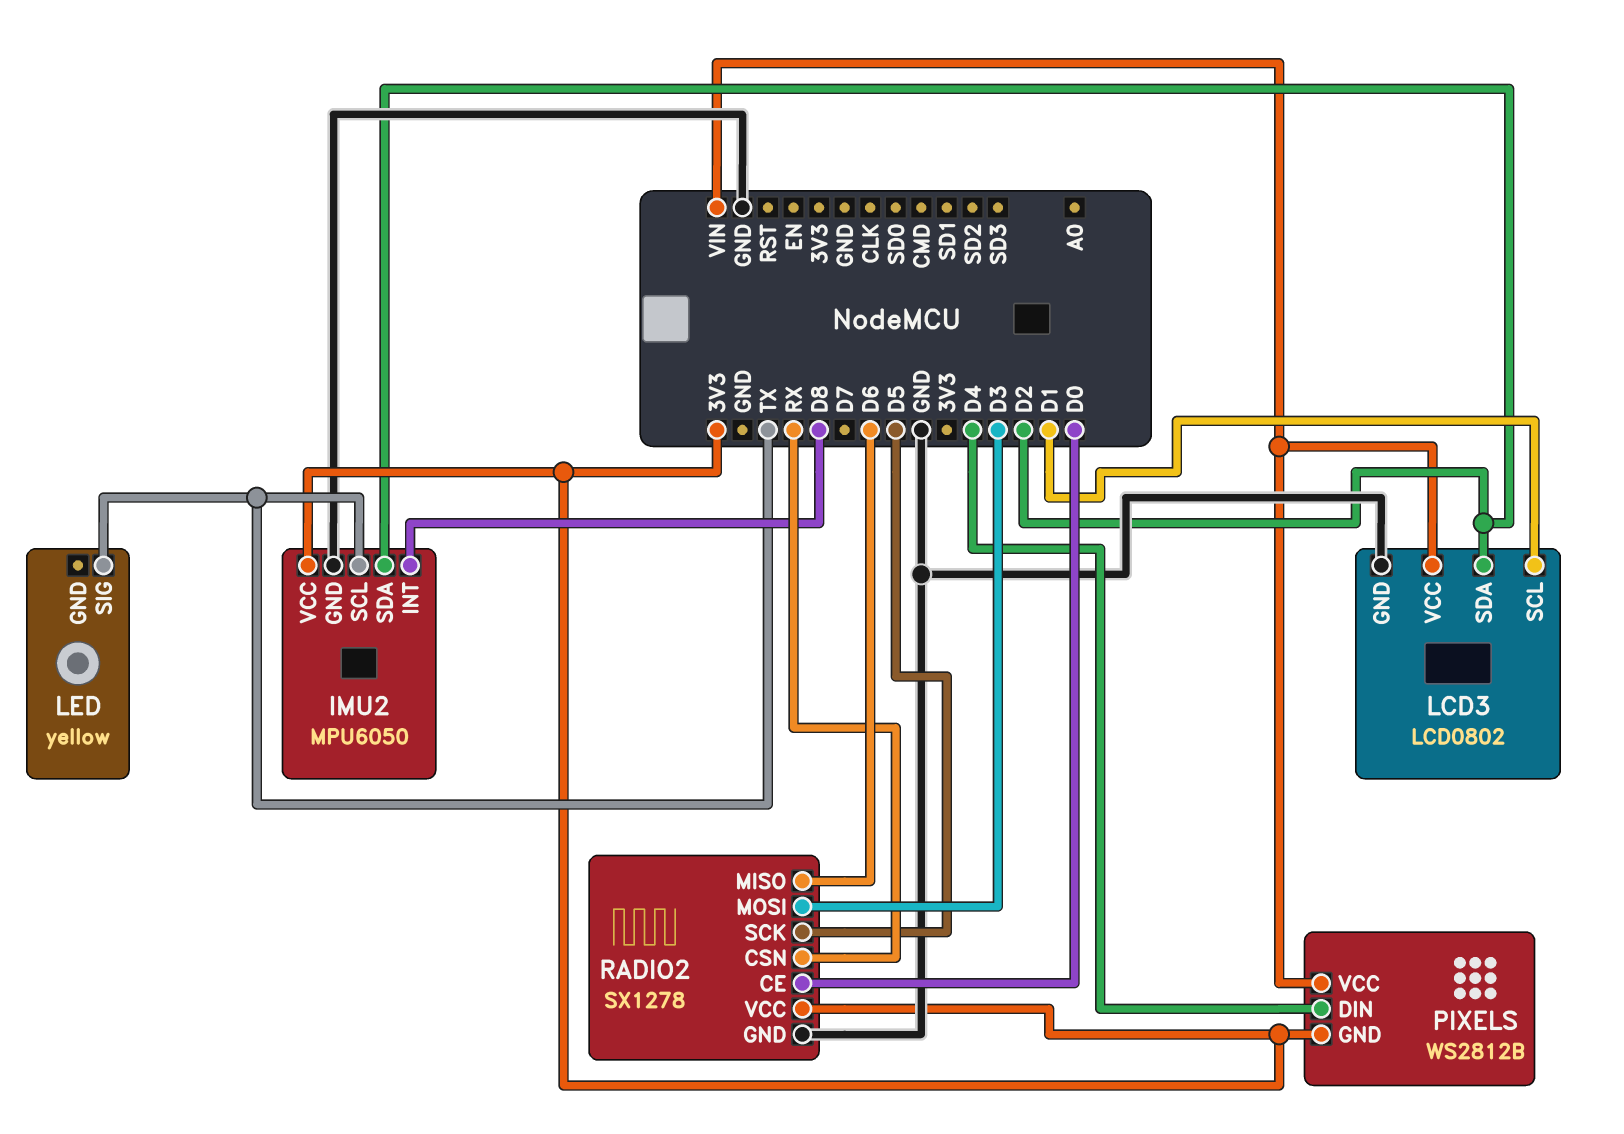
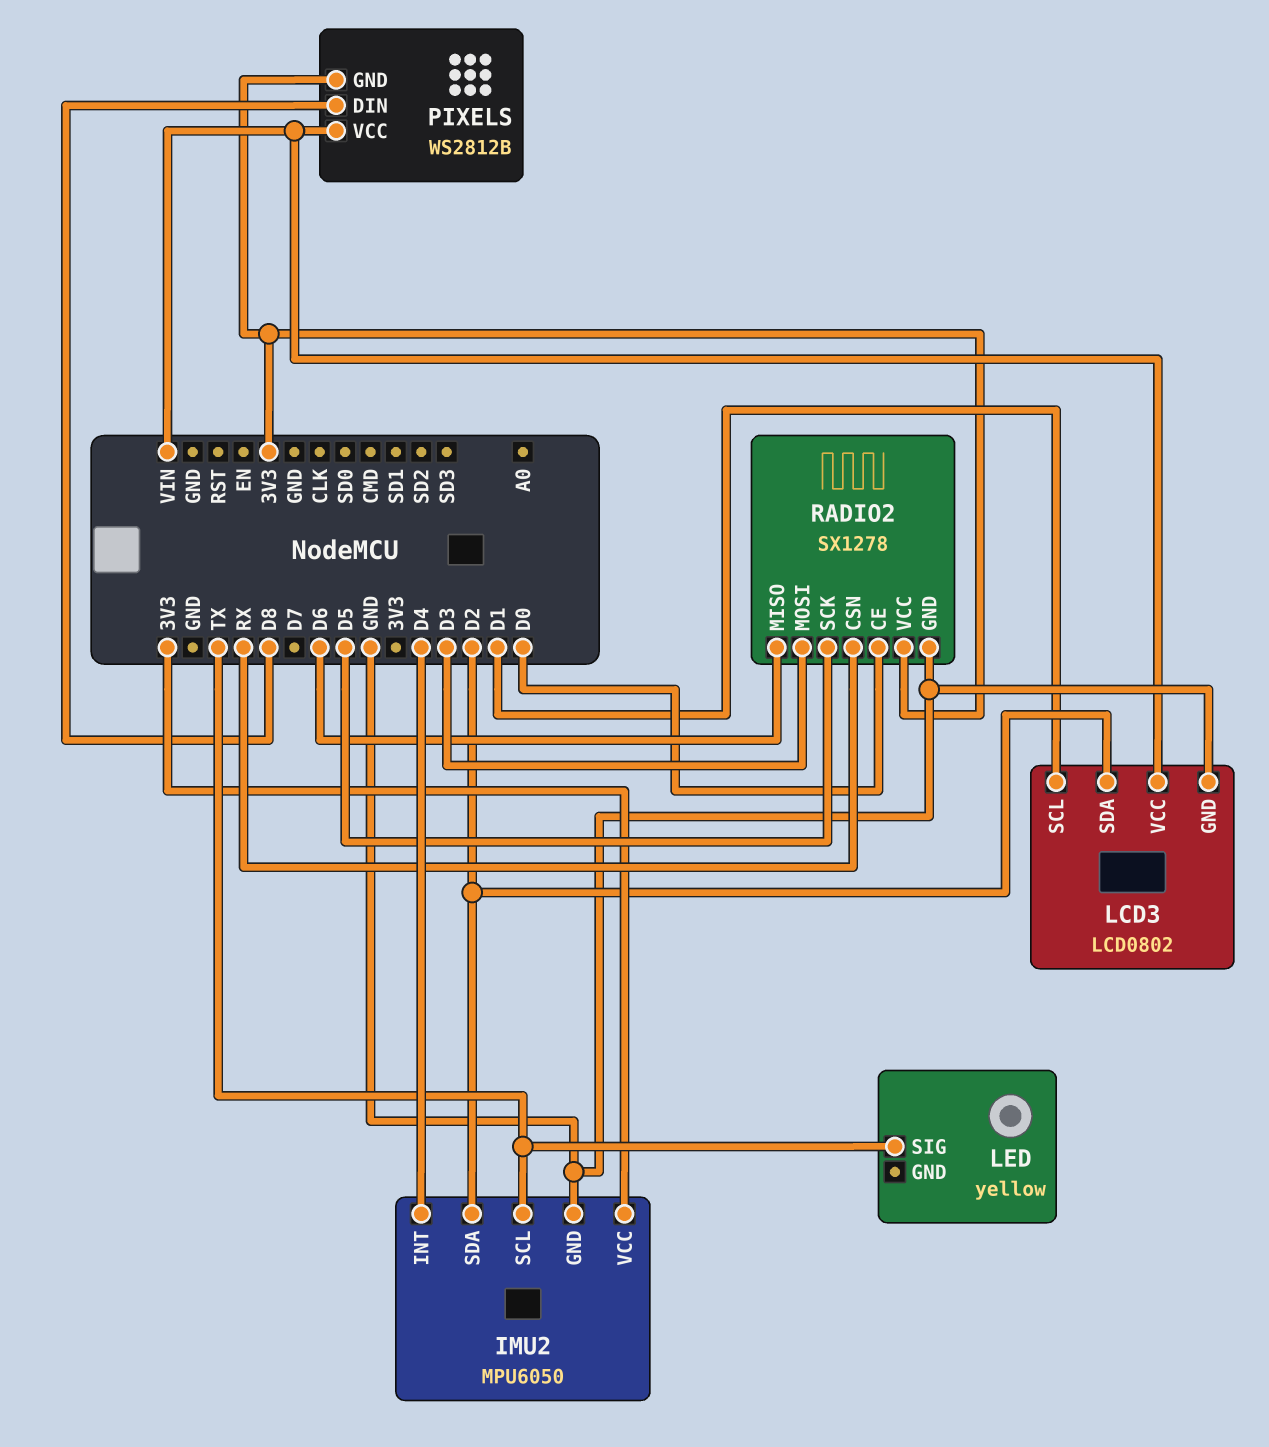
IMU2 pin INT: D8 -> D4
PIXELS pin DIN: D4 -> D8

